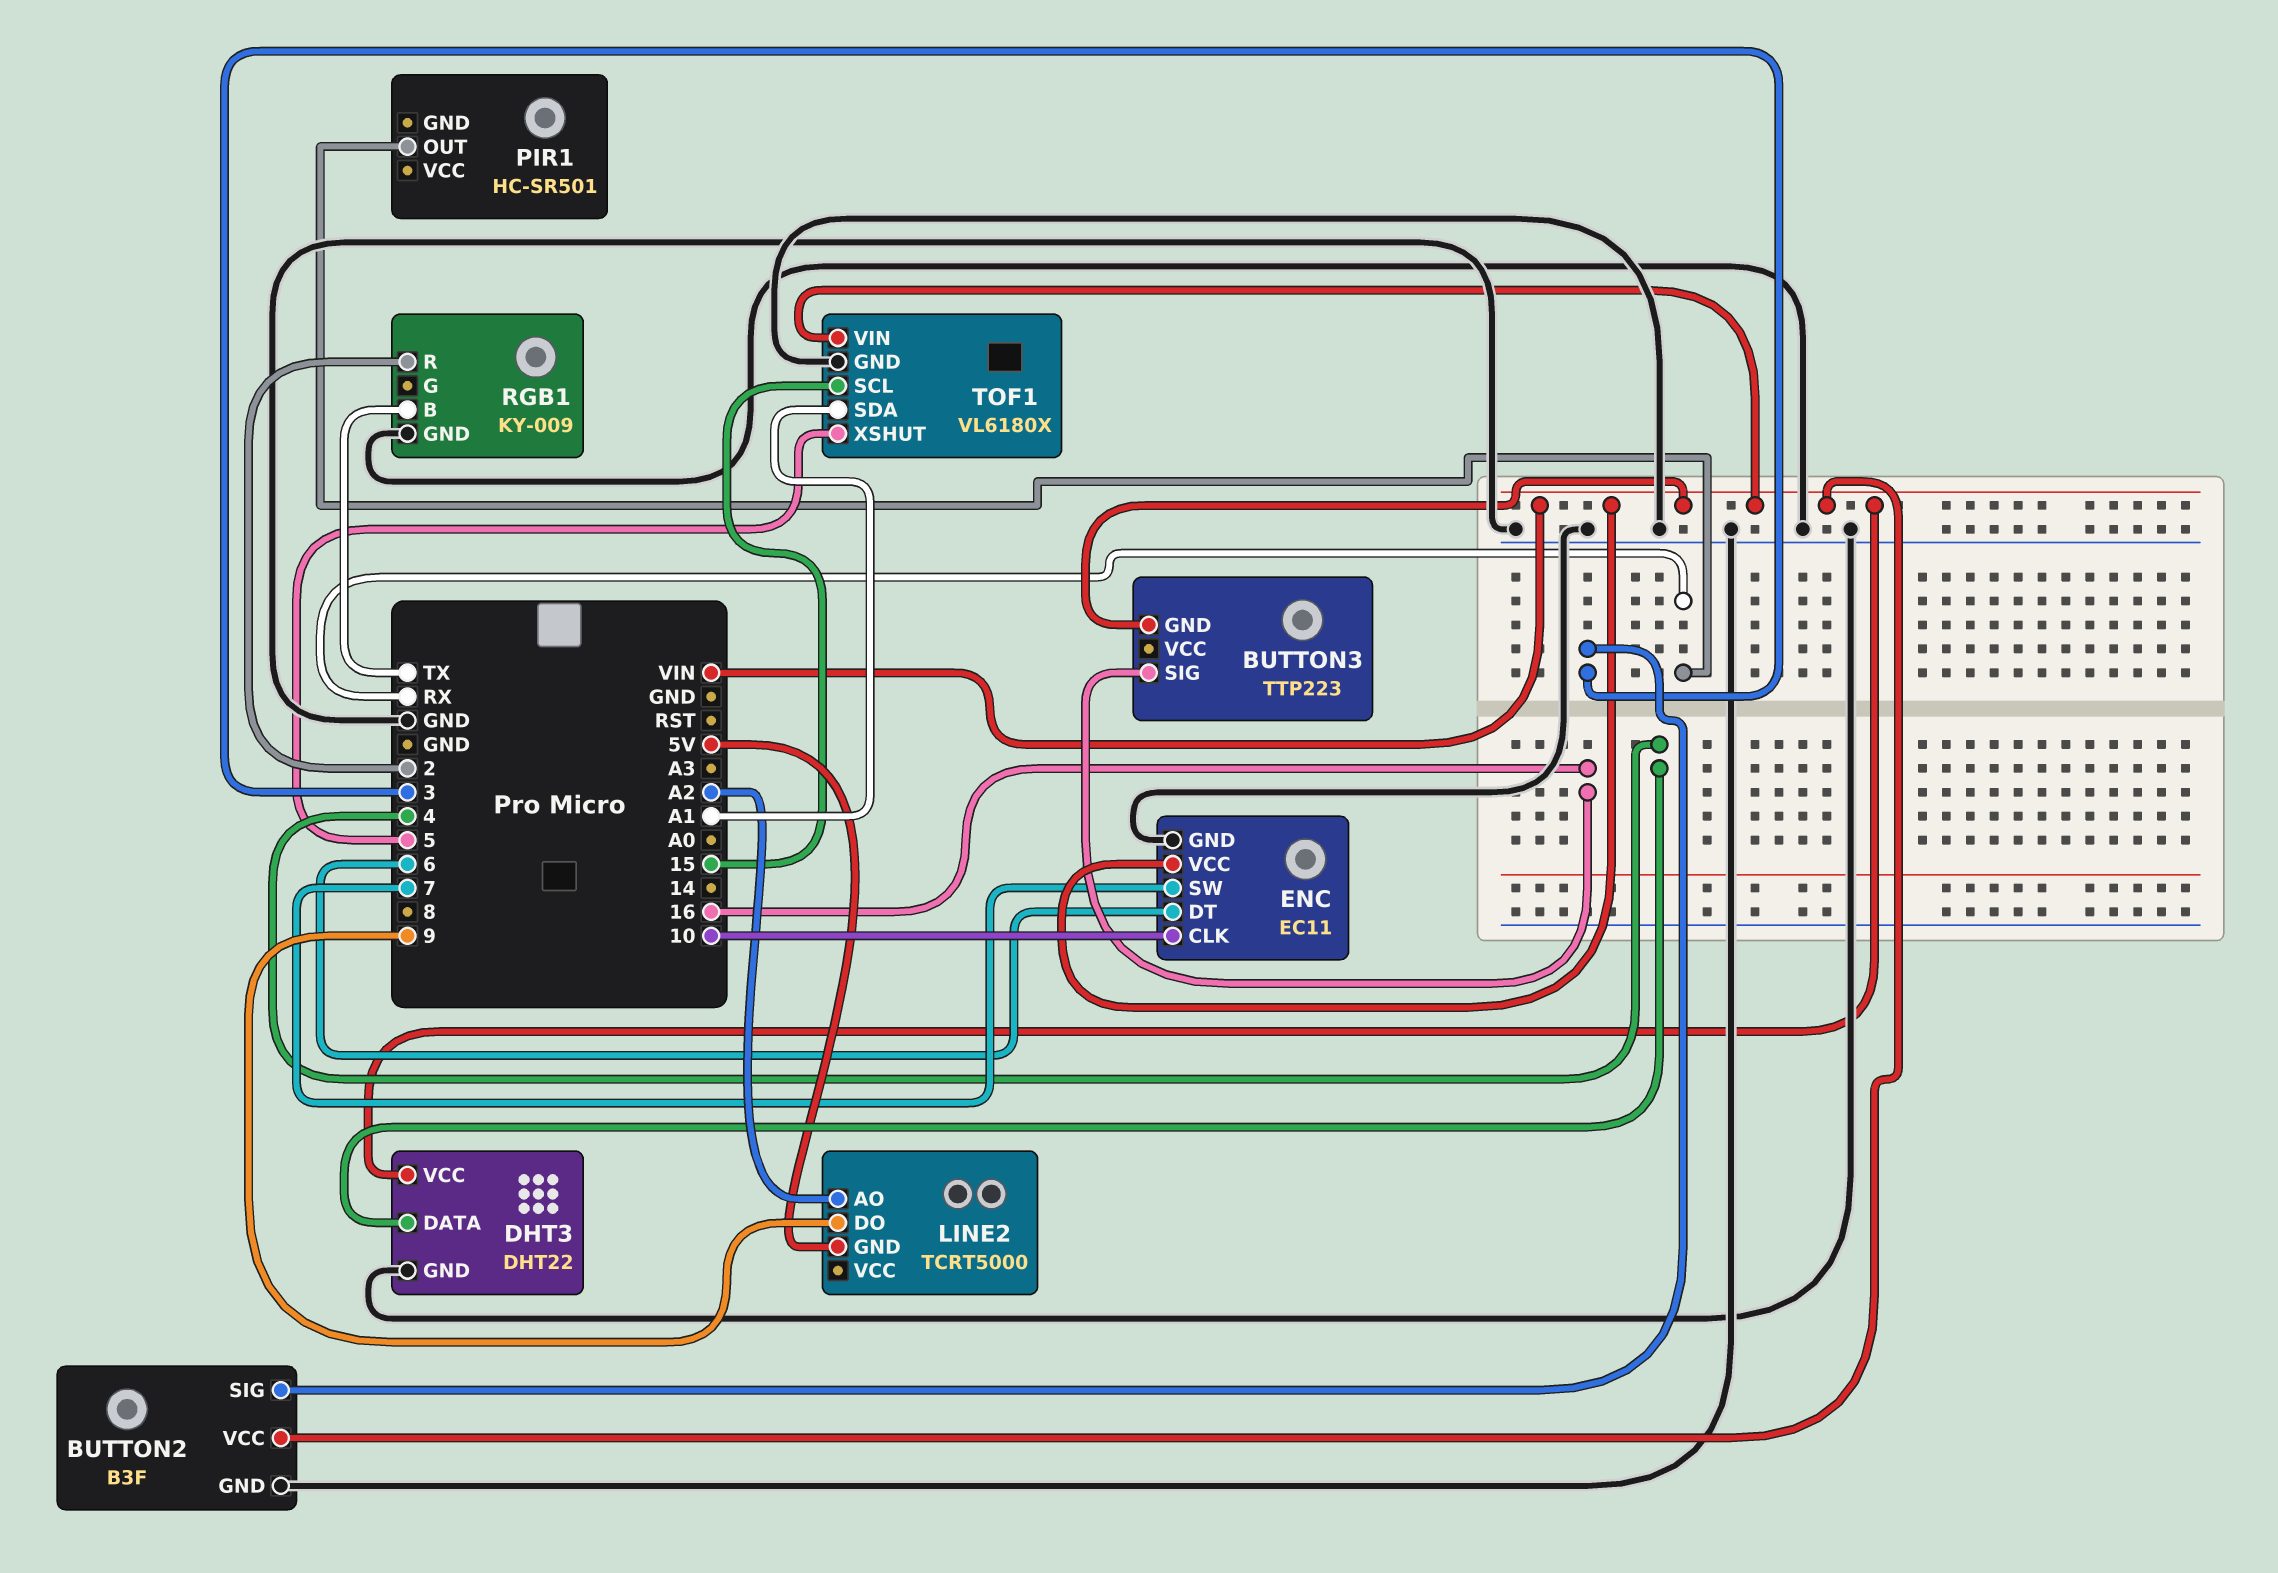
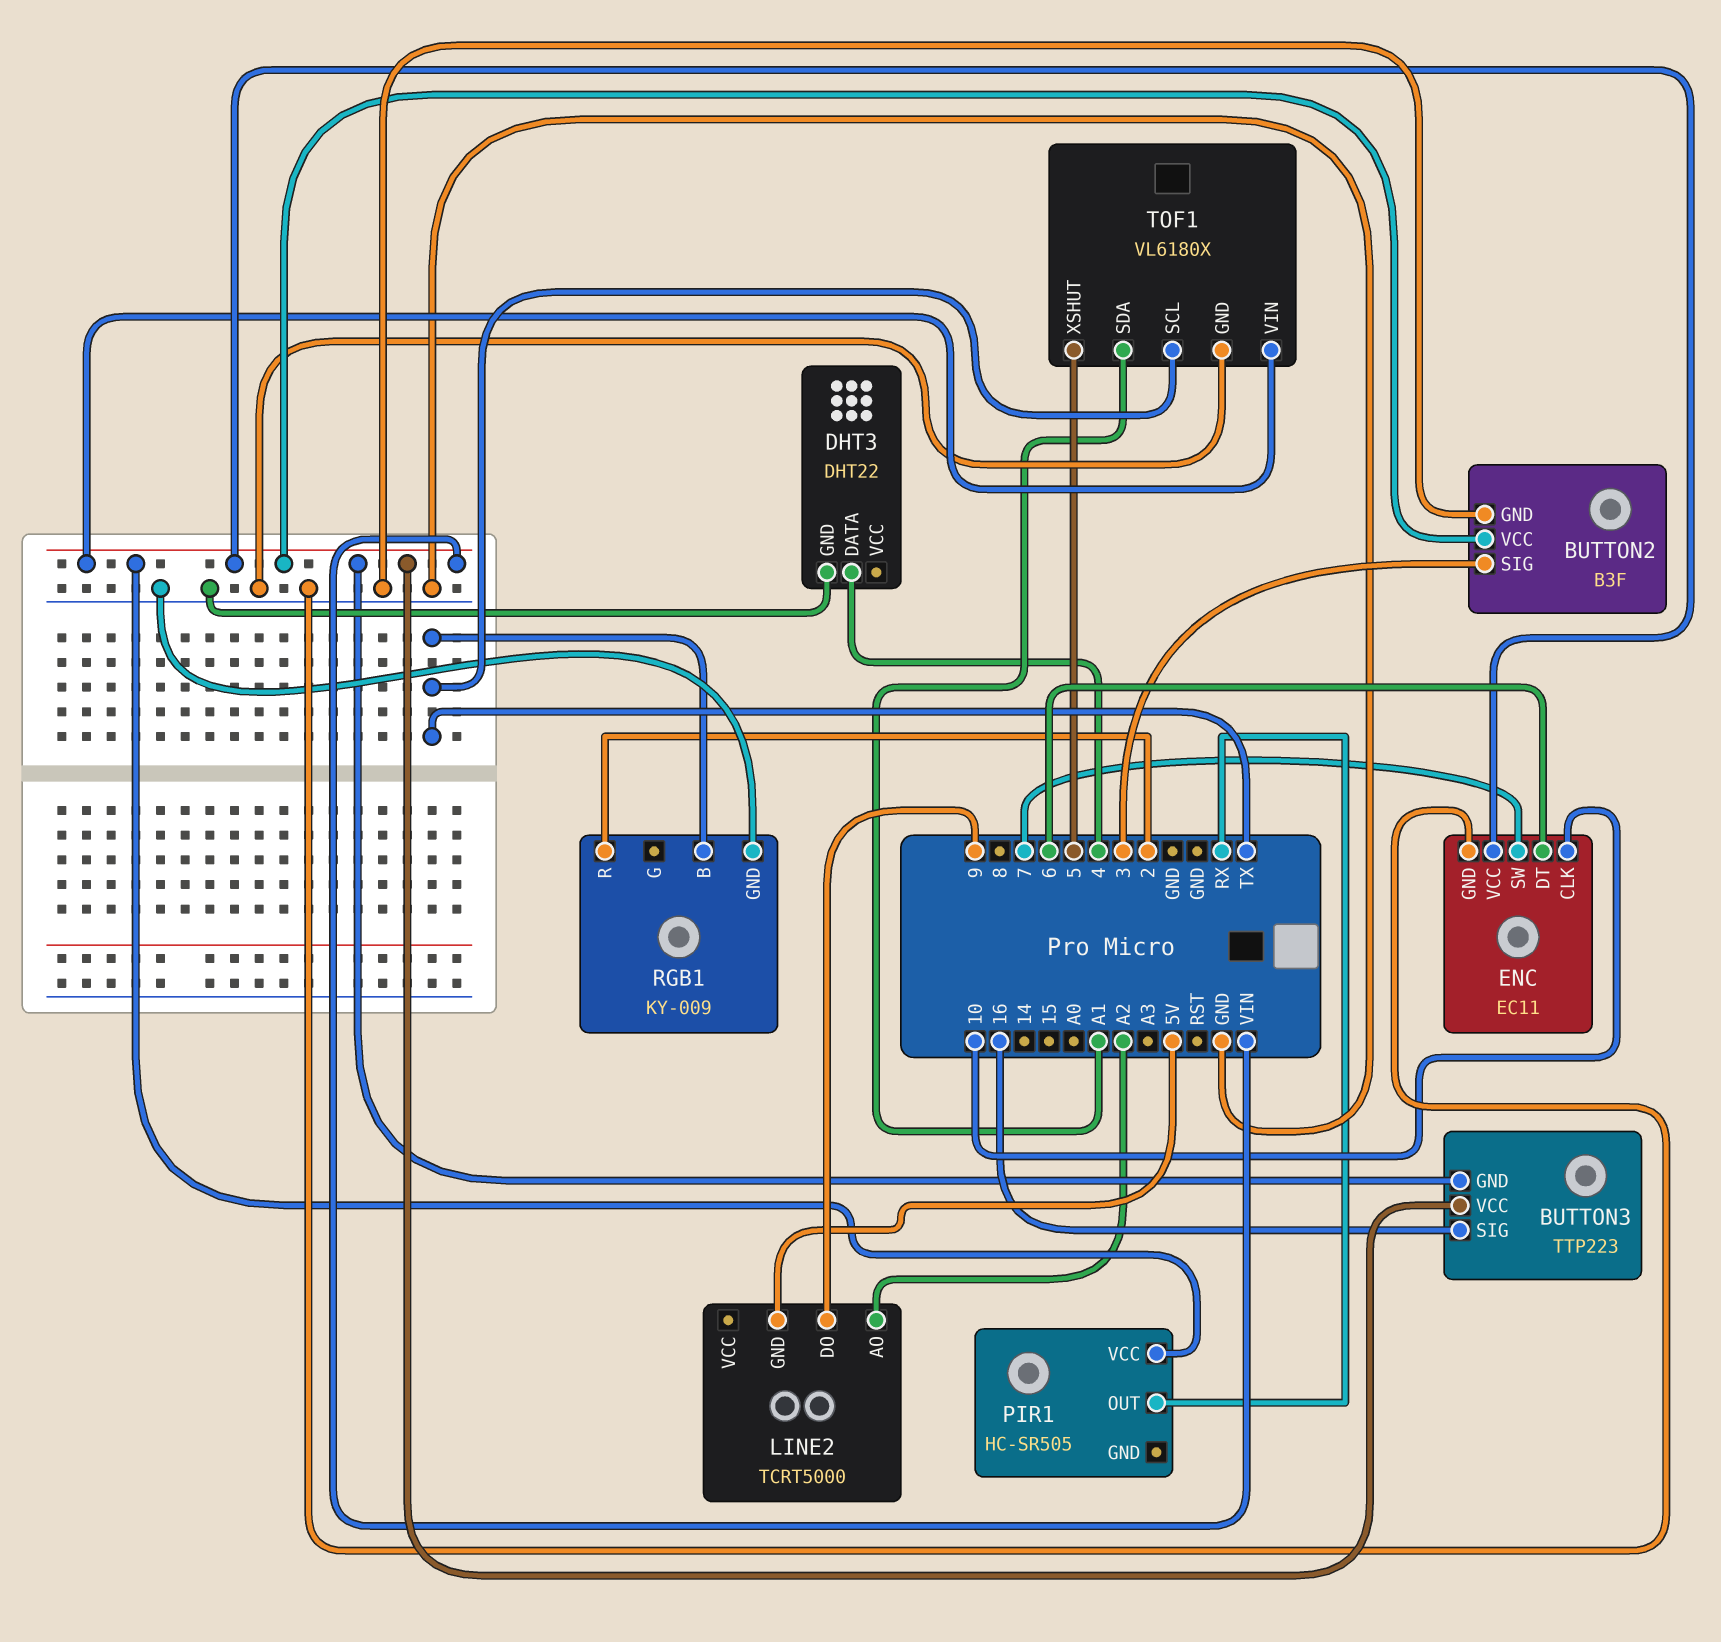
BUTTON3 pin VCC: none -> VIN
DHT3 pin VCC: VIN -> none
PIR1: HC-SR501 -> HC-SR505
PIR1 pin VCC: none -> VIN
TOF1 pin SCL: 15 -> TX

